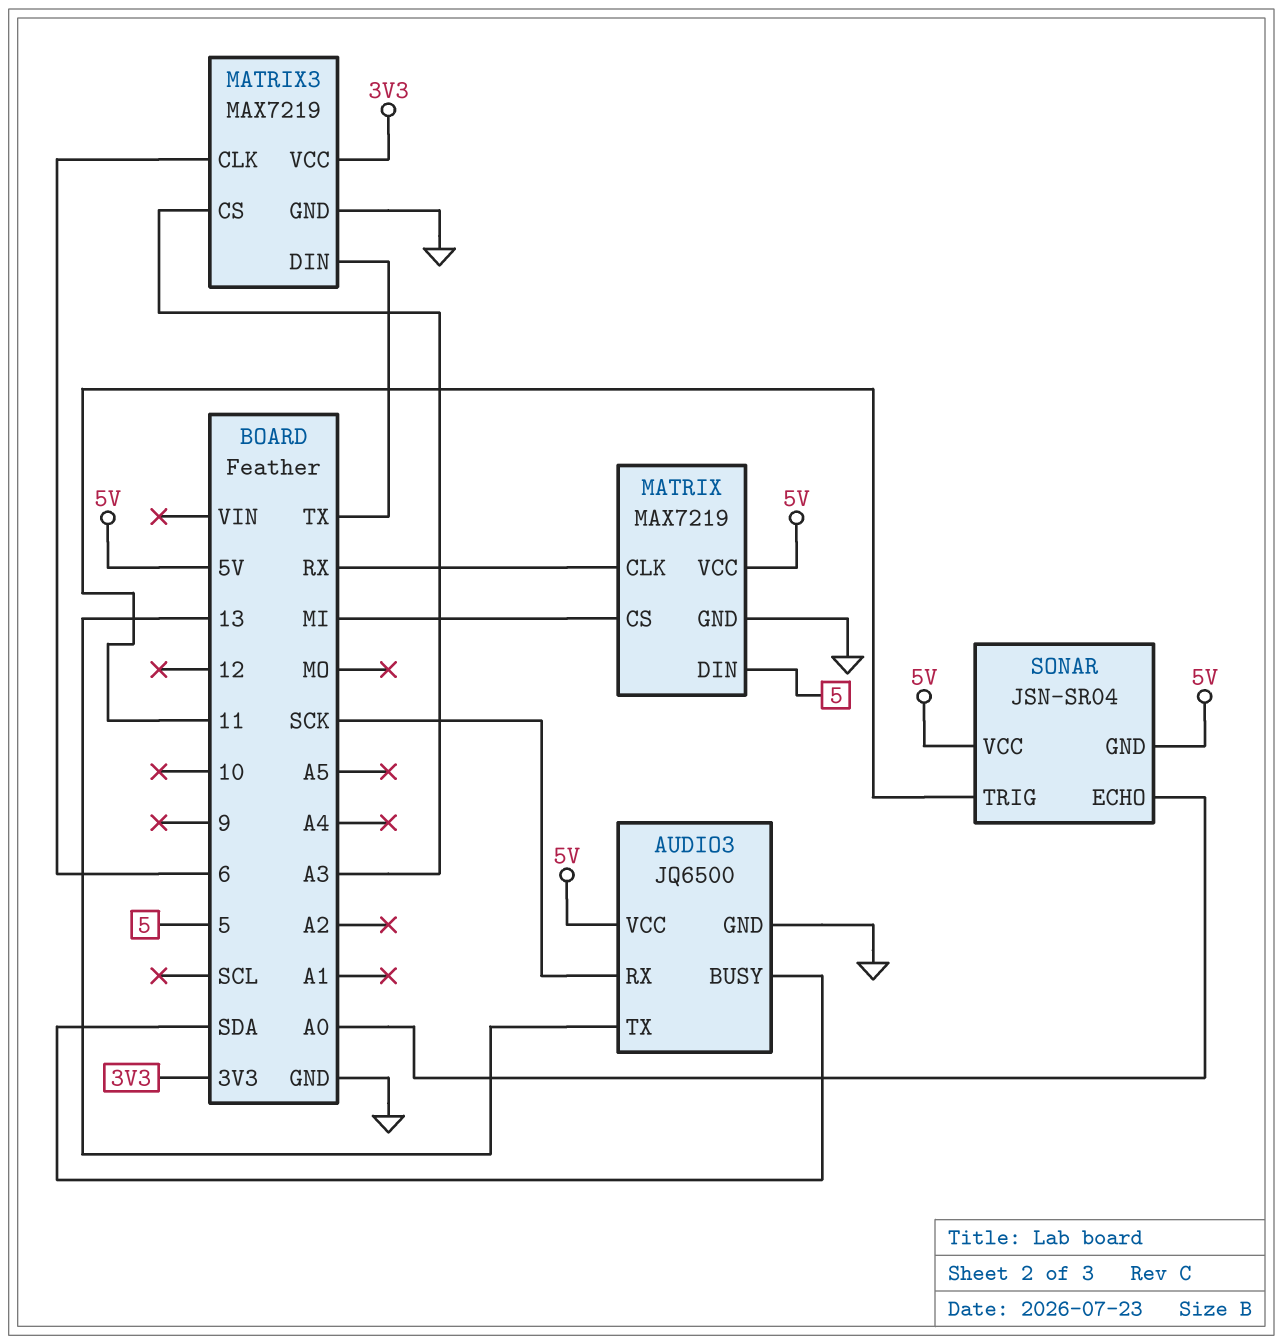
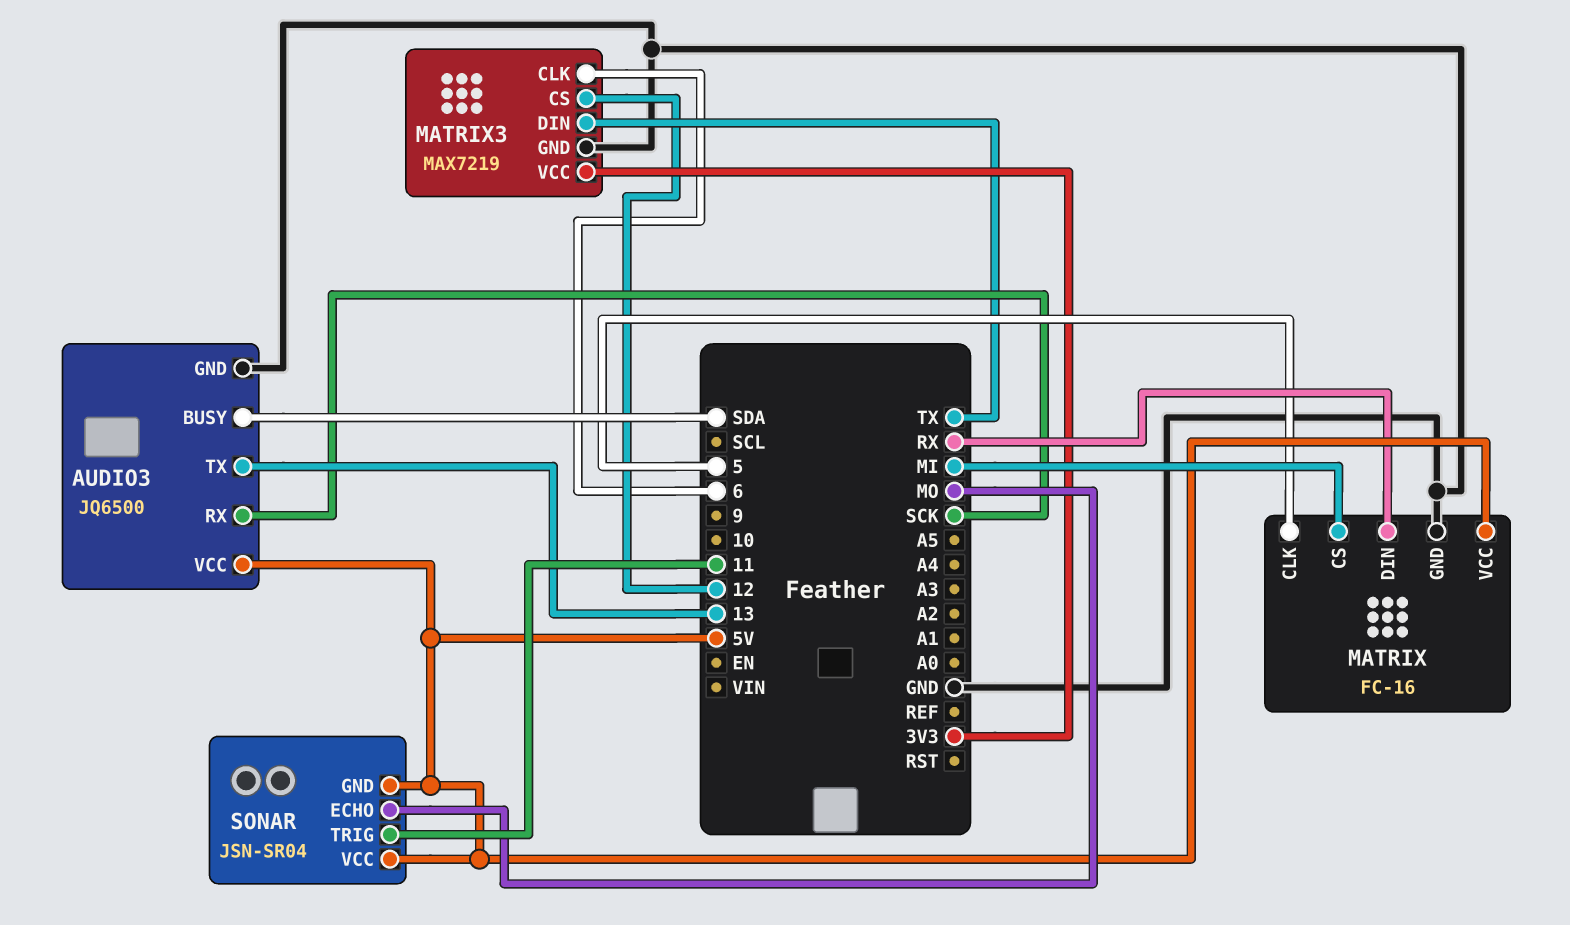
MATRIX: MAX7219 -> FC-16
MATRIX pin CLK: RX -> 5
MATRIX pin DIN: 5 -> RX
MATRIX3 pin CS: A3 -> 12
SONAR pin ECHO: A0 -> MO

